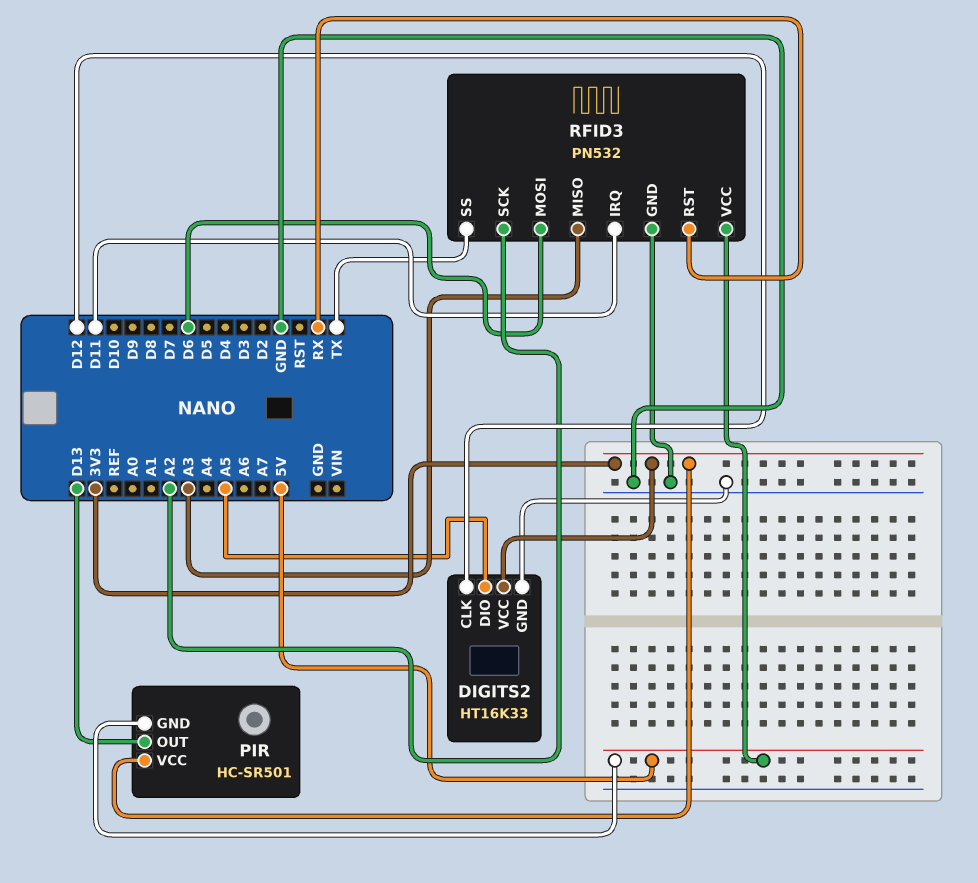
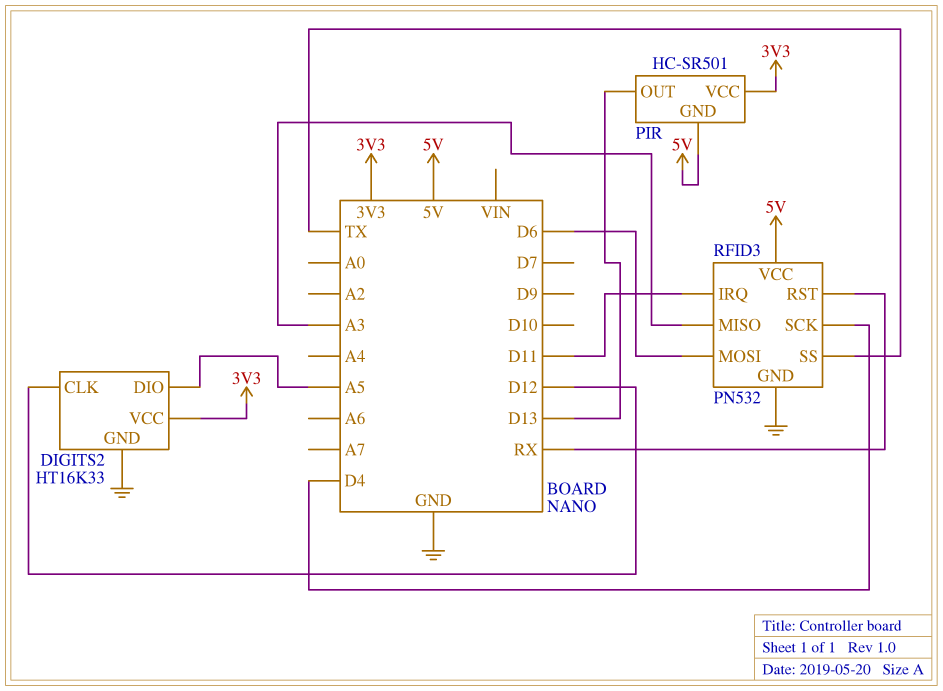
RFID3 pin SCK: A2 -> D4

